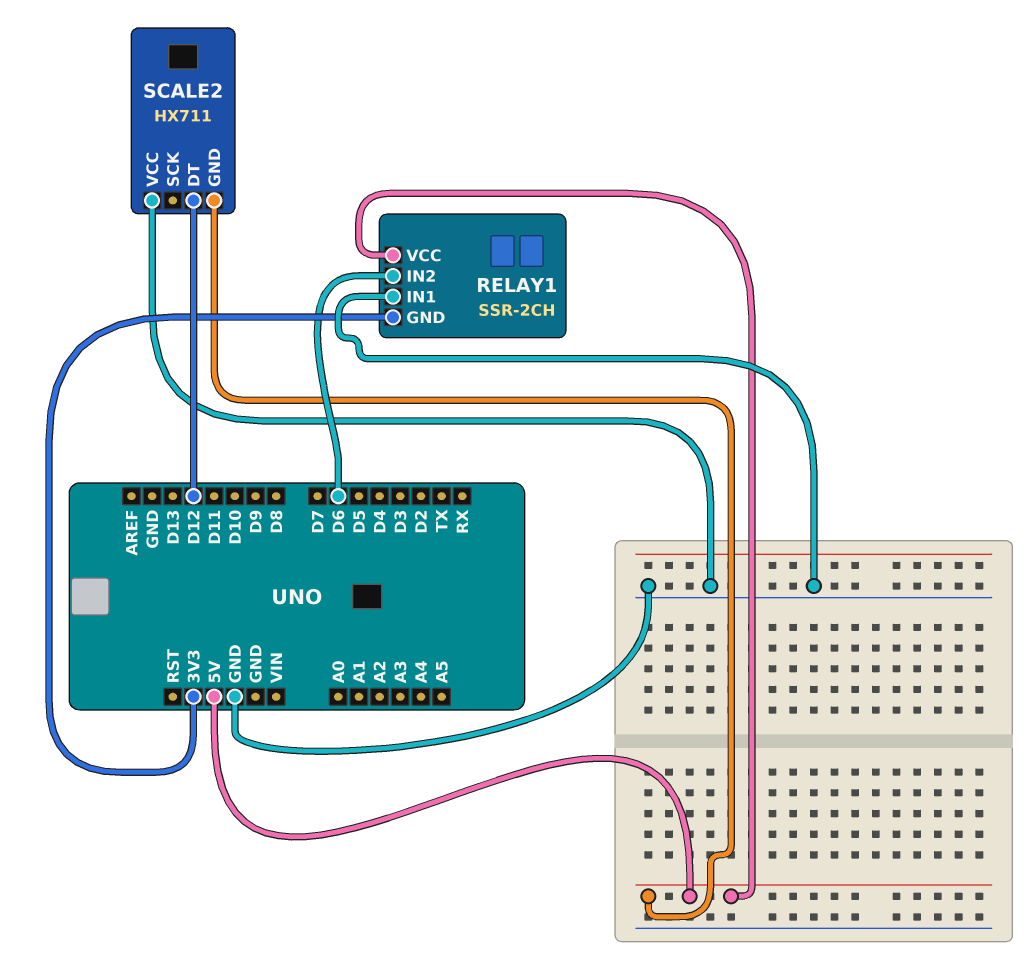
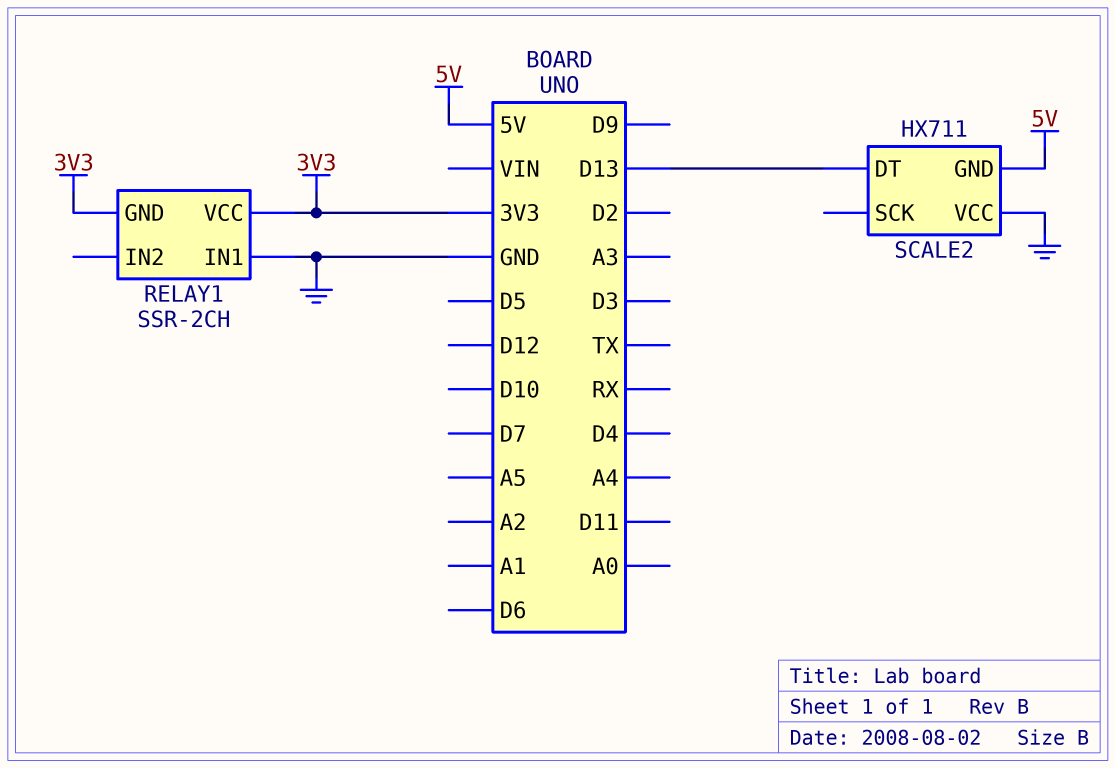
RELAY1 pin IN2: D6 -> none
RELAY1 pin VCC: 5V -> 3V3
SCALE2 pin DT: D12 -> D13

